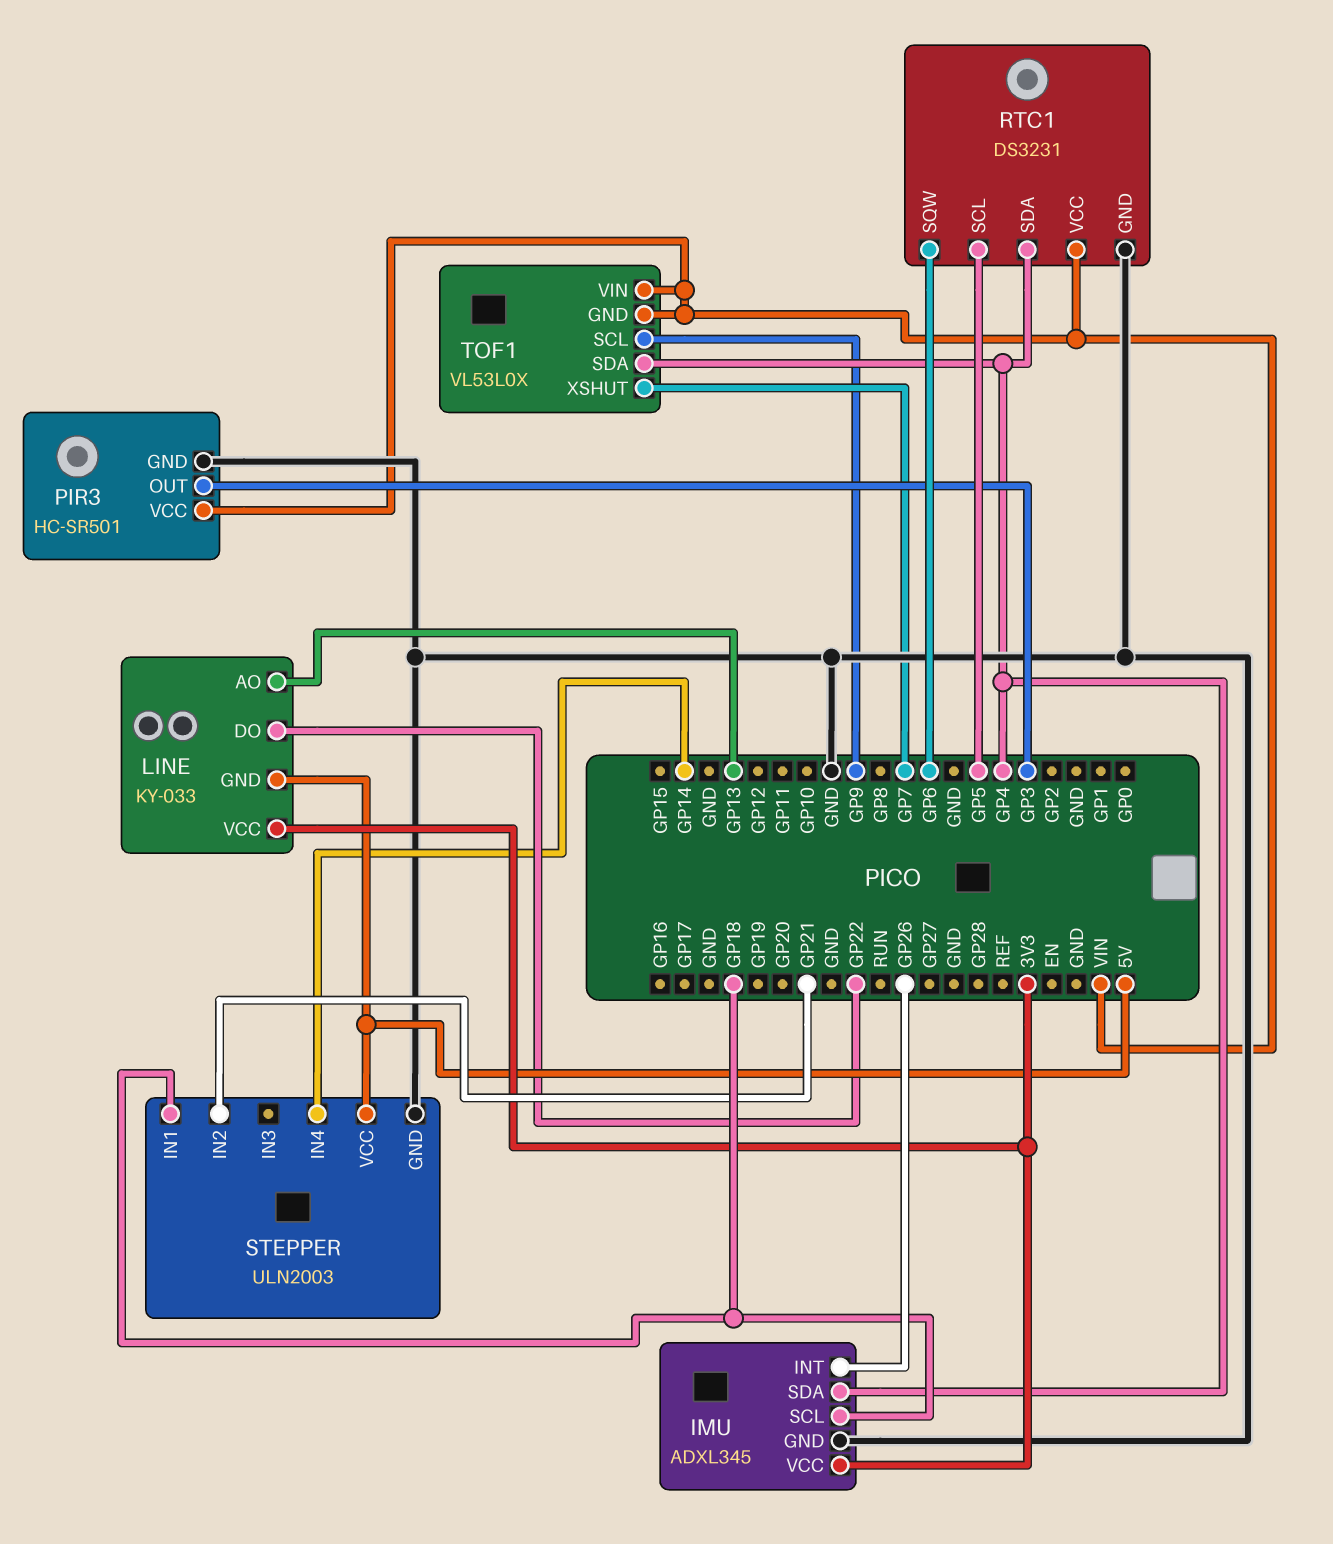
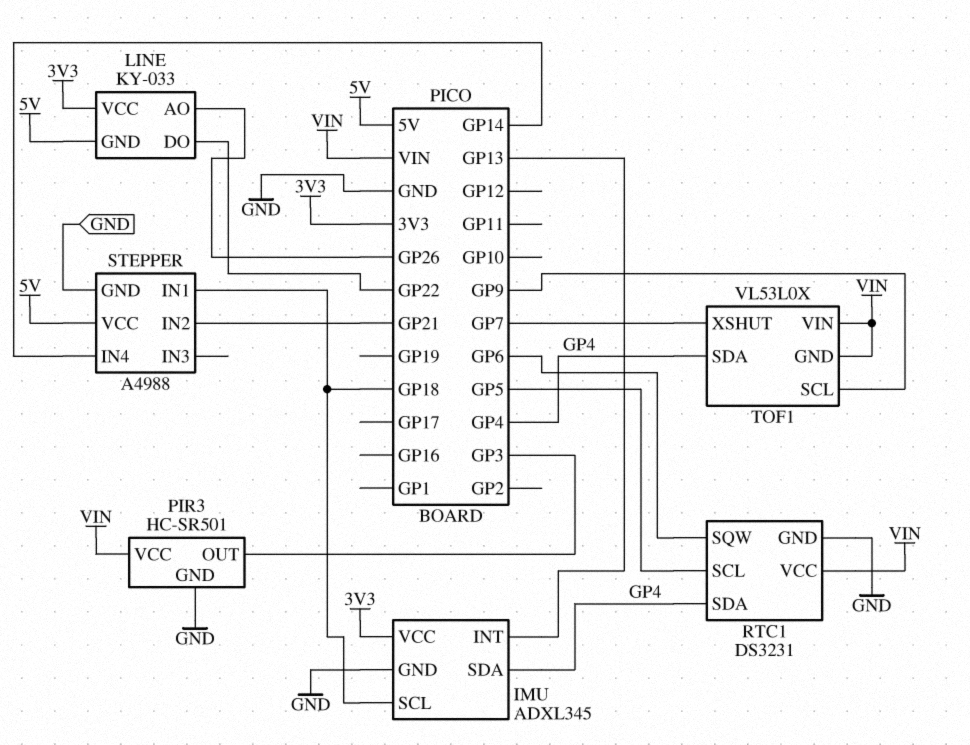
IMU pin INT: GP26 -> GP13
LINE pin AO: GP13 -> GP26
STEPPER: ULN2003 -> A4988

